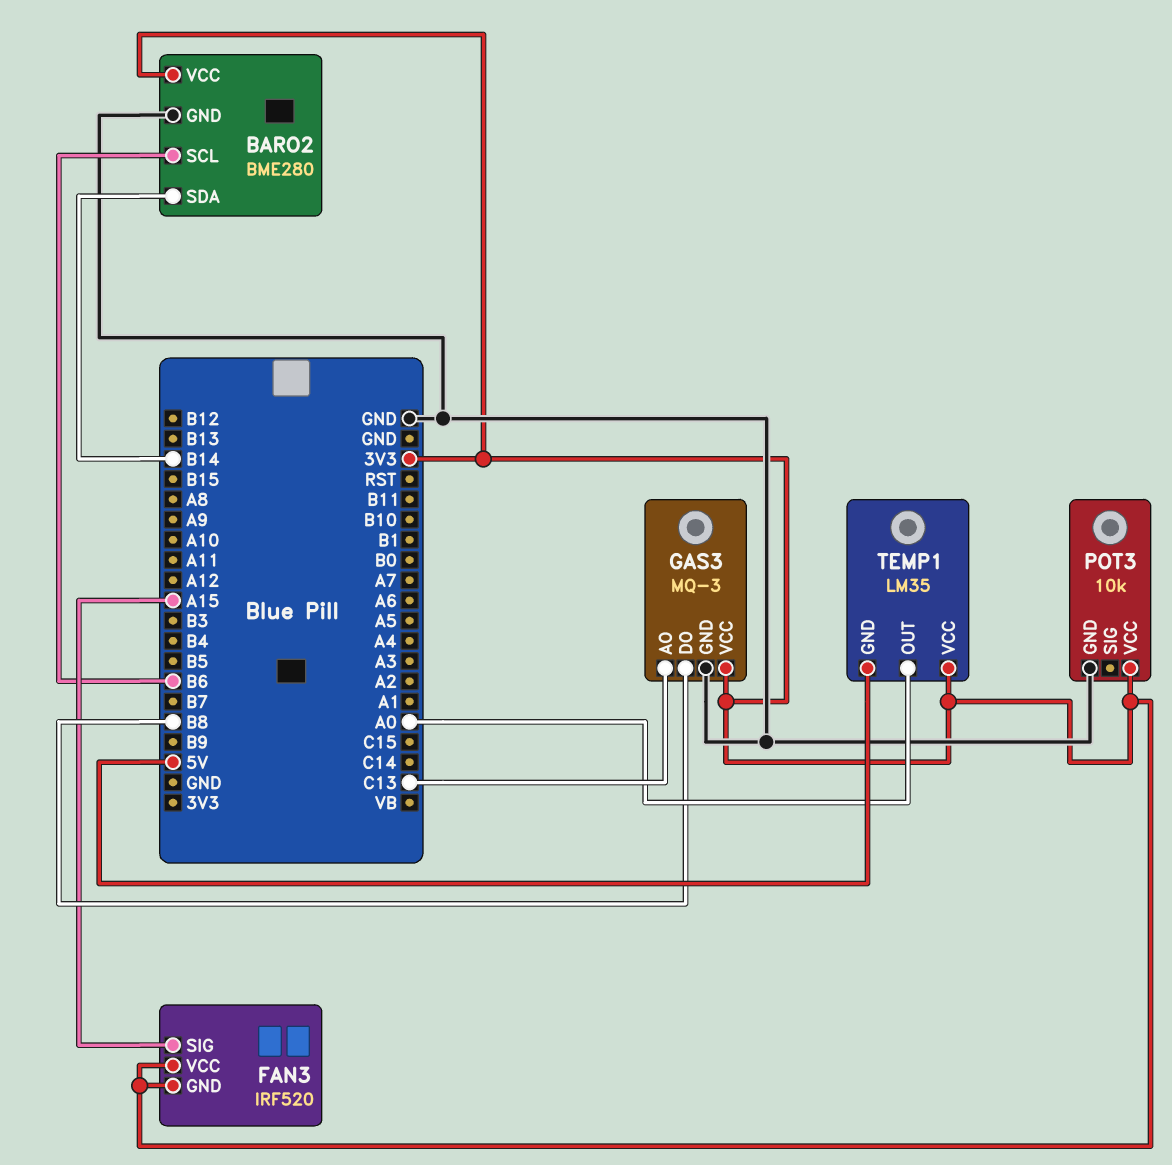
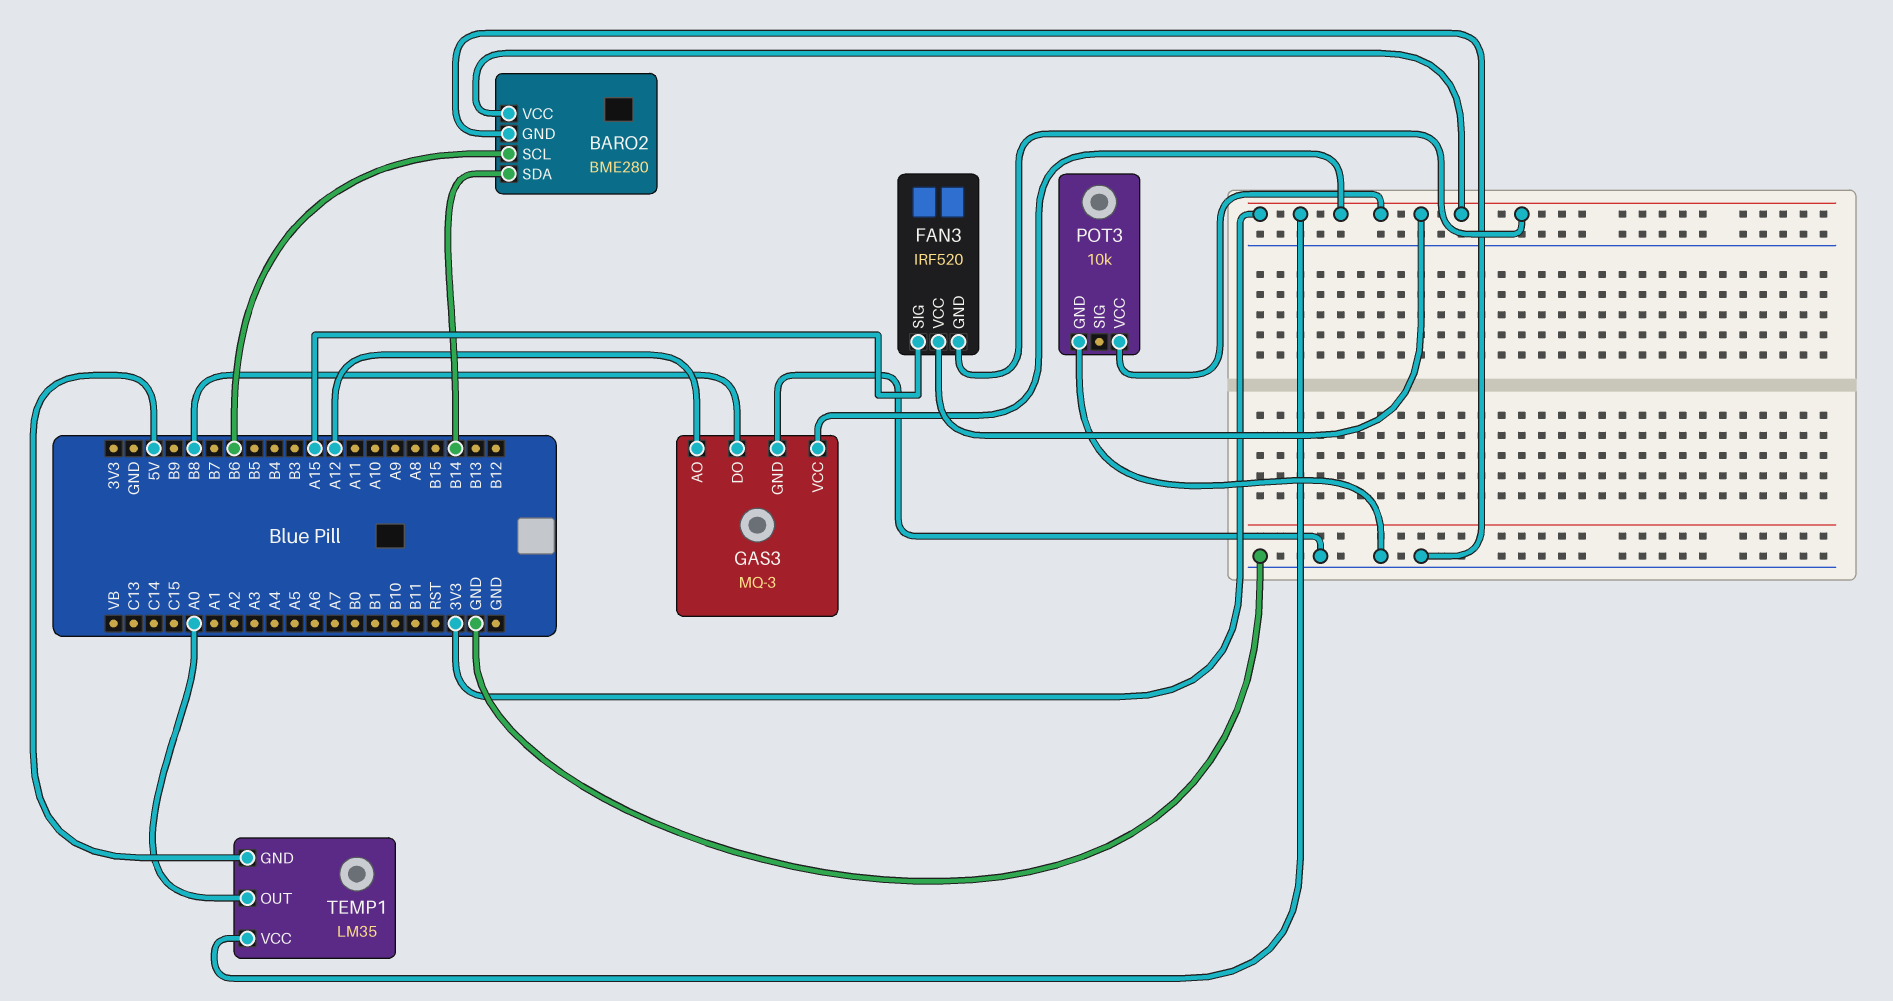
GAS3 pin AO: C13 -> A12

